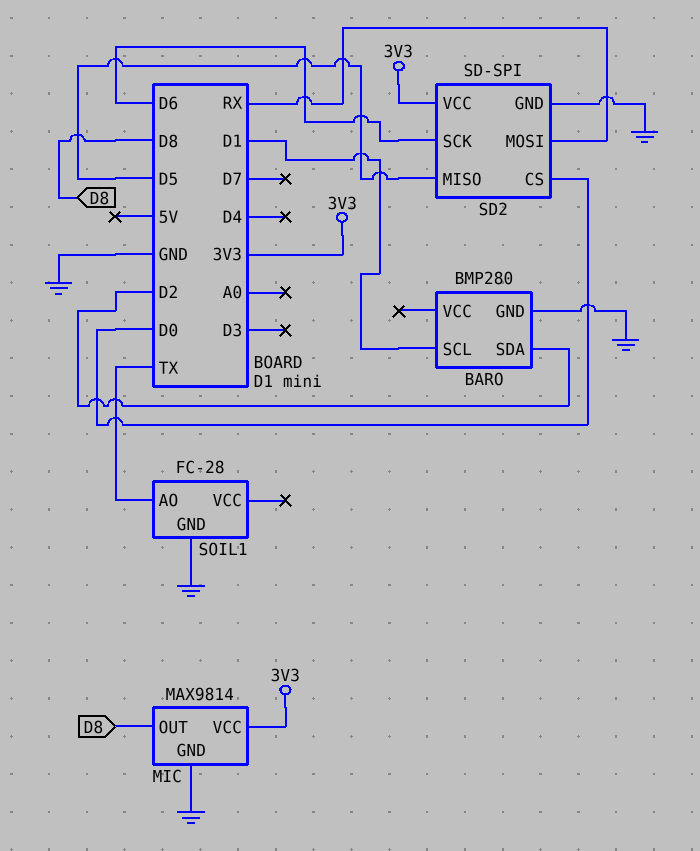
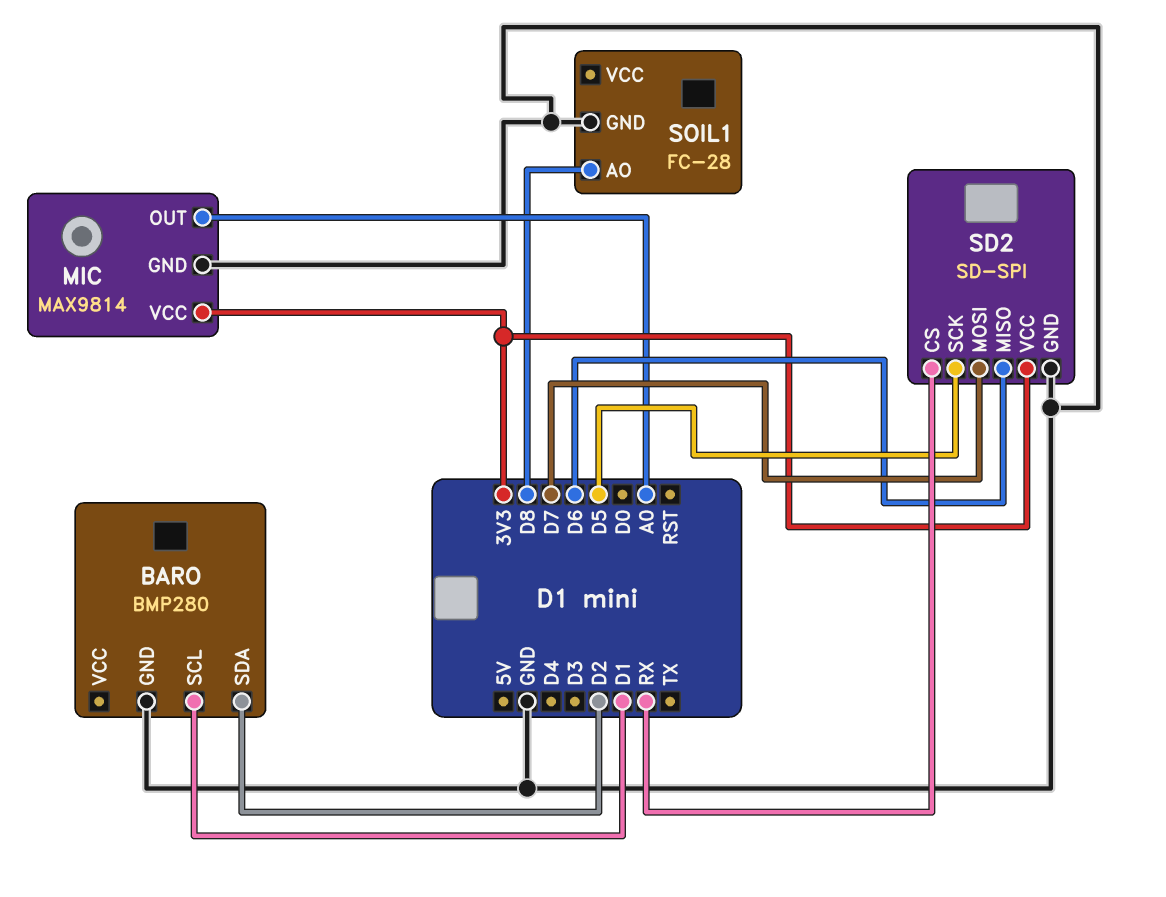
MIC pin OUT: D8 -> A0
SD2 pin CS: D0 -> RX
SD2 pin MISO: D5 -> D6
SD2 pin MOSI: RX -> D7
SD2 pin SCK: D6 -> D5
SOIL1 pin AO: TX -> D8

